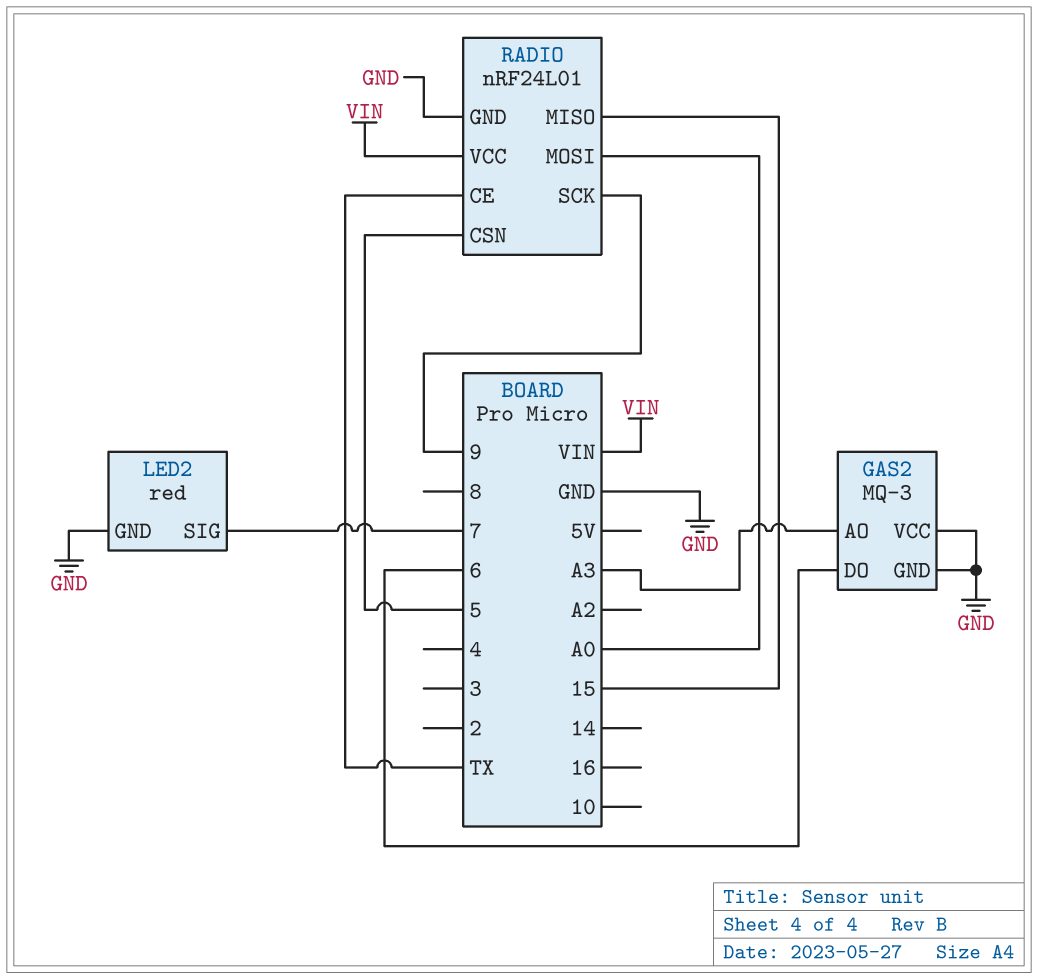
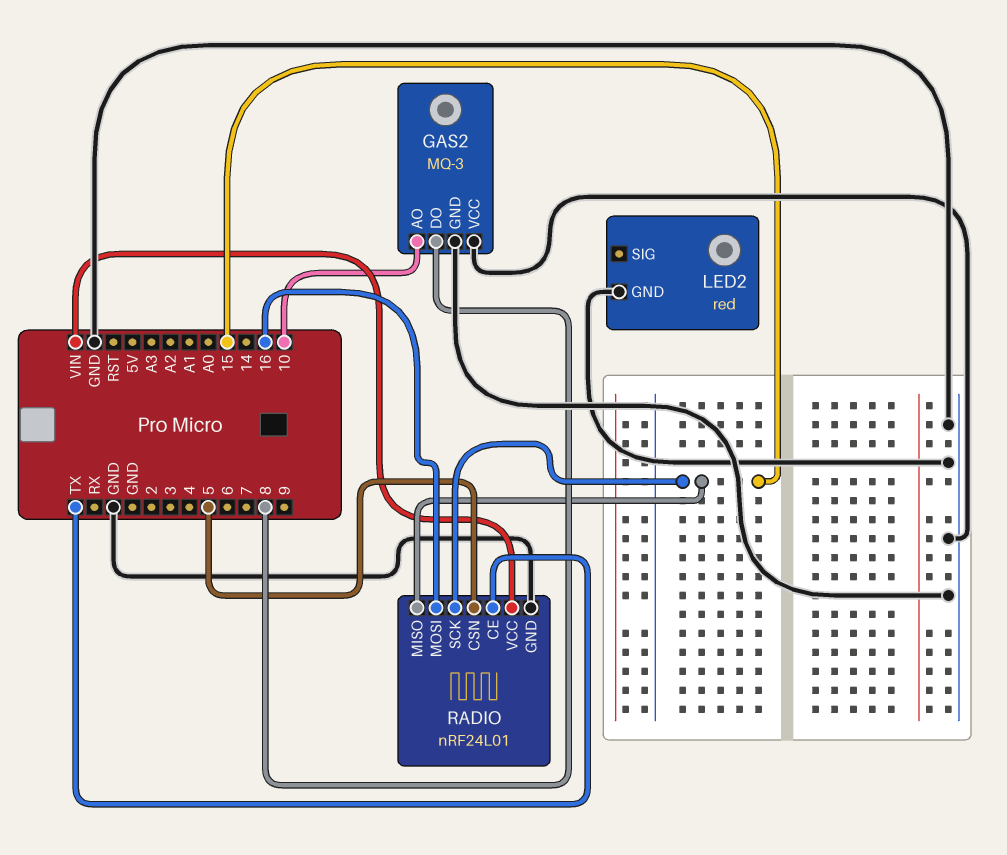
GAS2 pin AO: A3 -> 10
GAS2 pin DO: 6 -> 8
LED2 pin SIG: 7 -> none
RADIO pin MOSI: A0 -> 16
RADIO pin SCK: 9 -> 15

